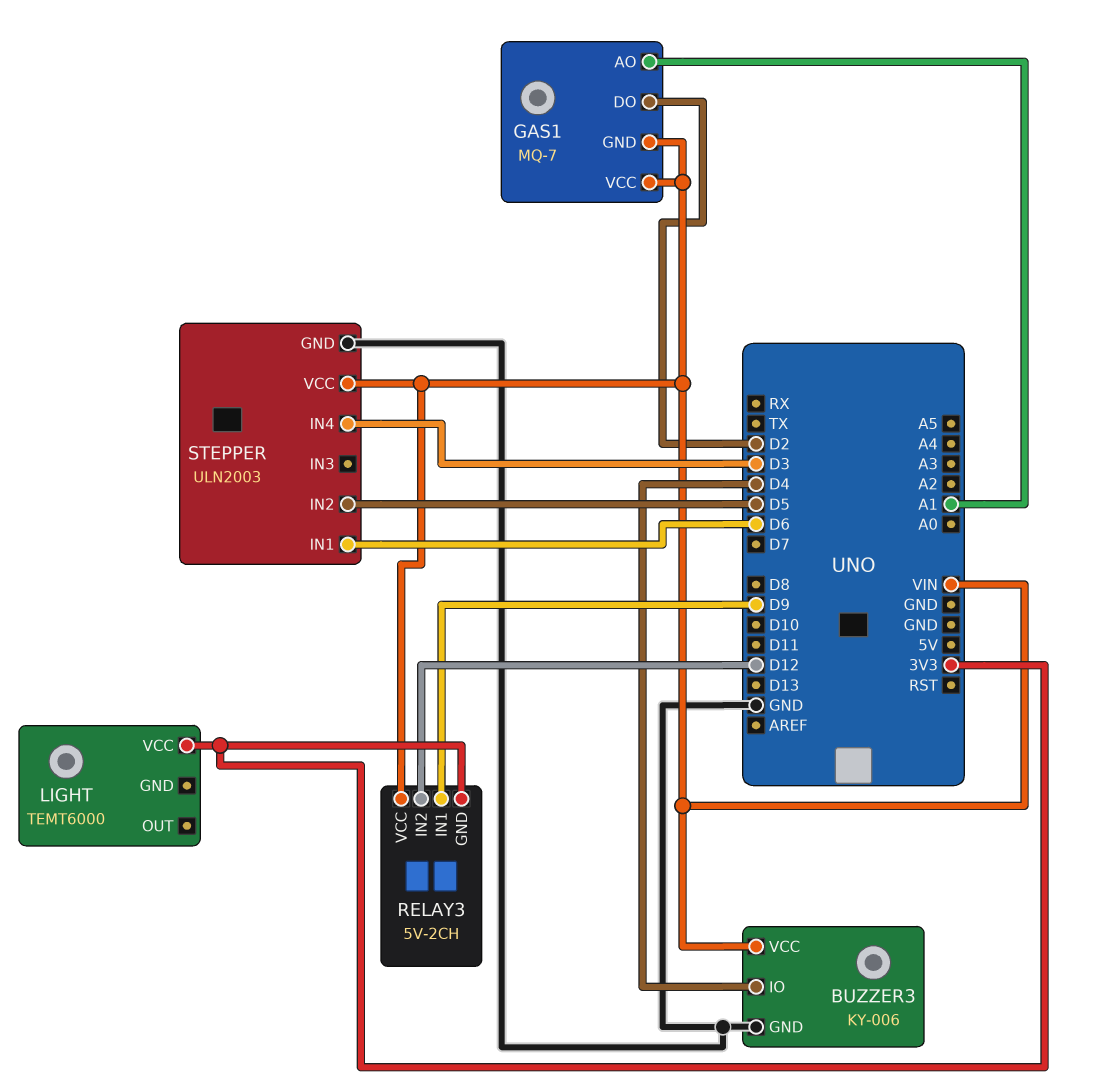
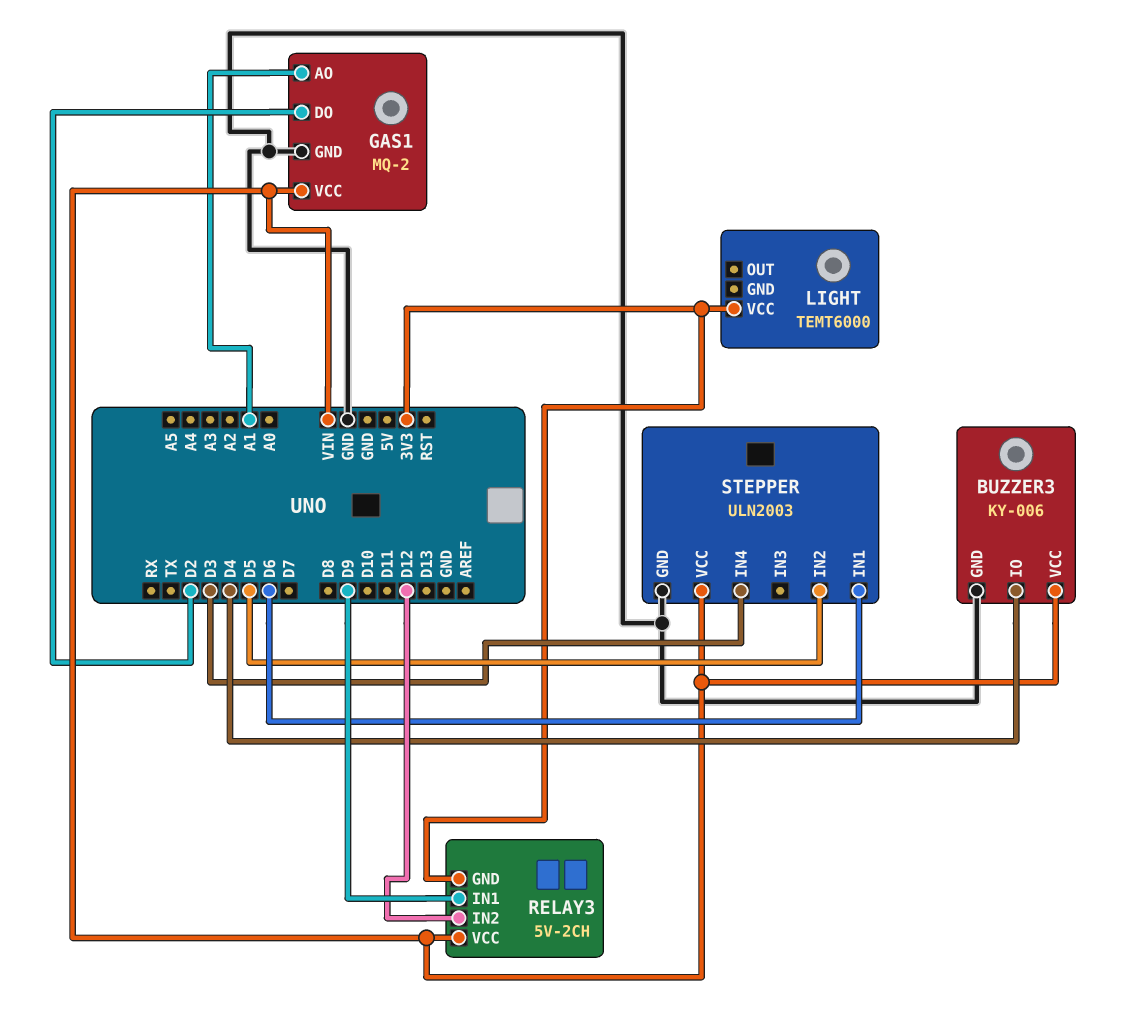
GAS1: MQ-7 -> MQ-2
GAS1 pin GND: VIN -> GND

